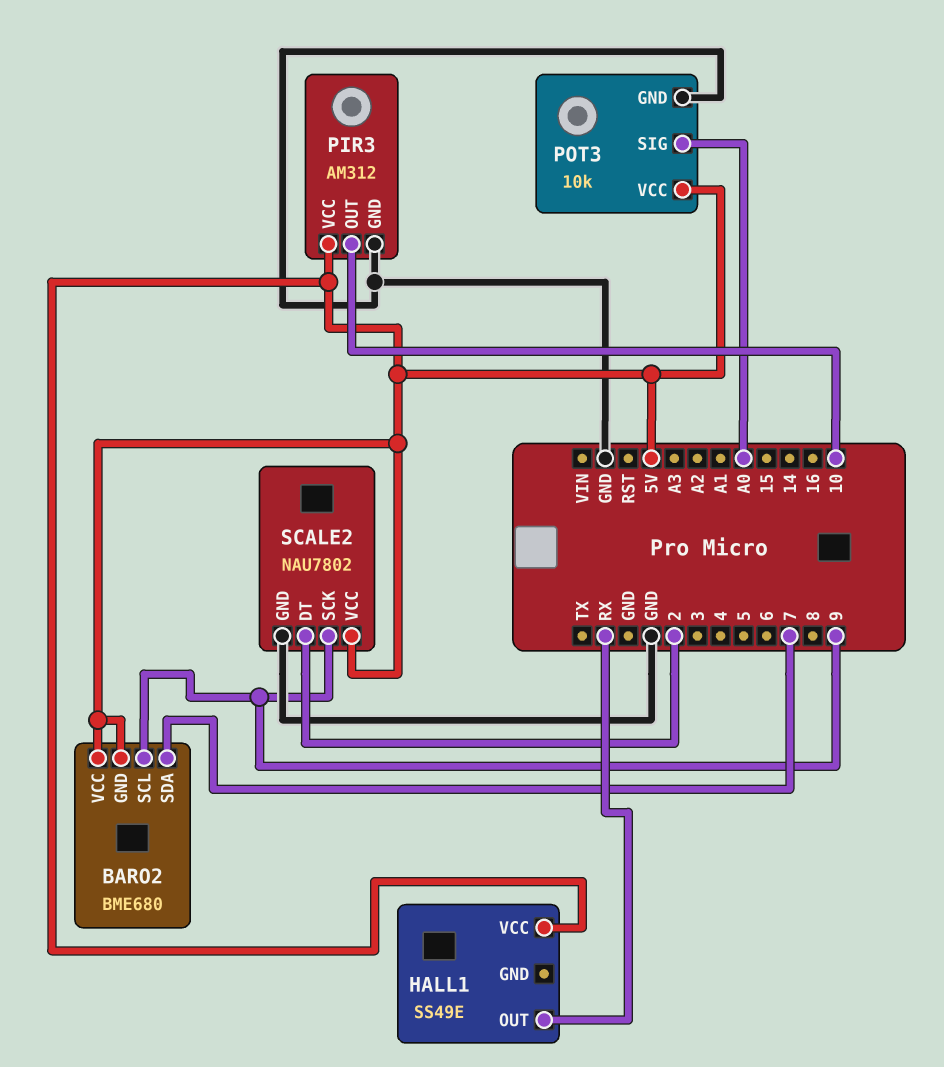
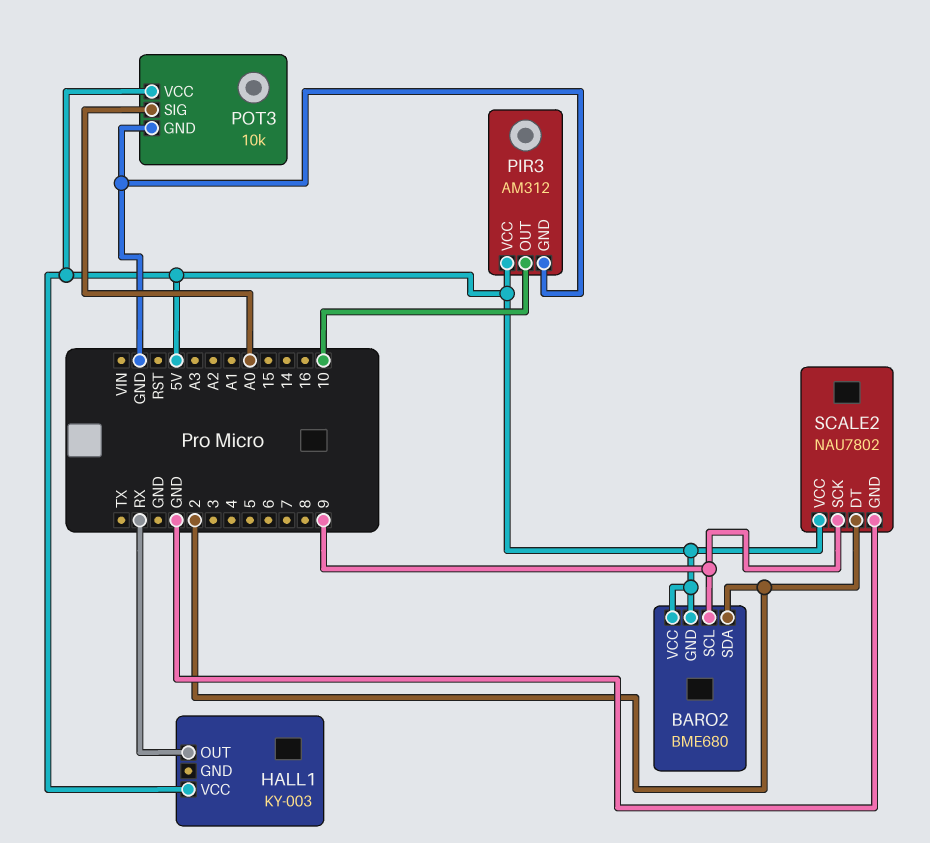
BARO2 pin SDA: 7 -> 2
HALL1: SS49E -> KY-003

